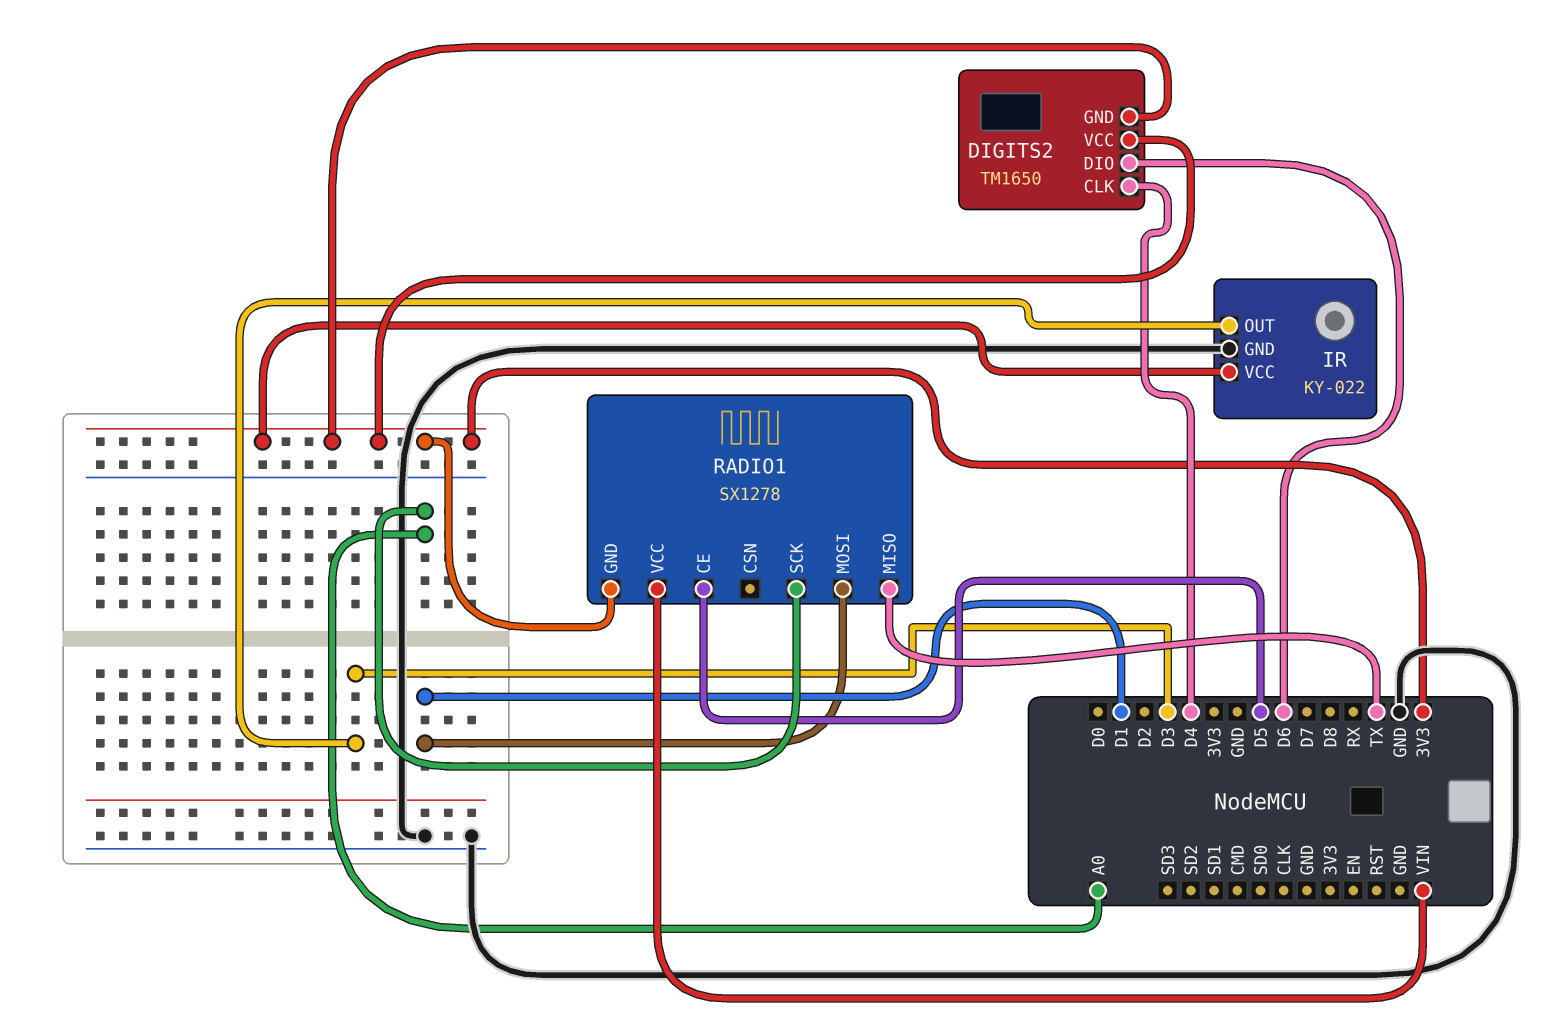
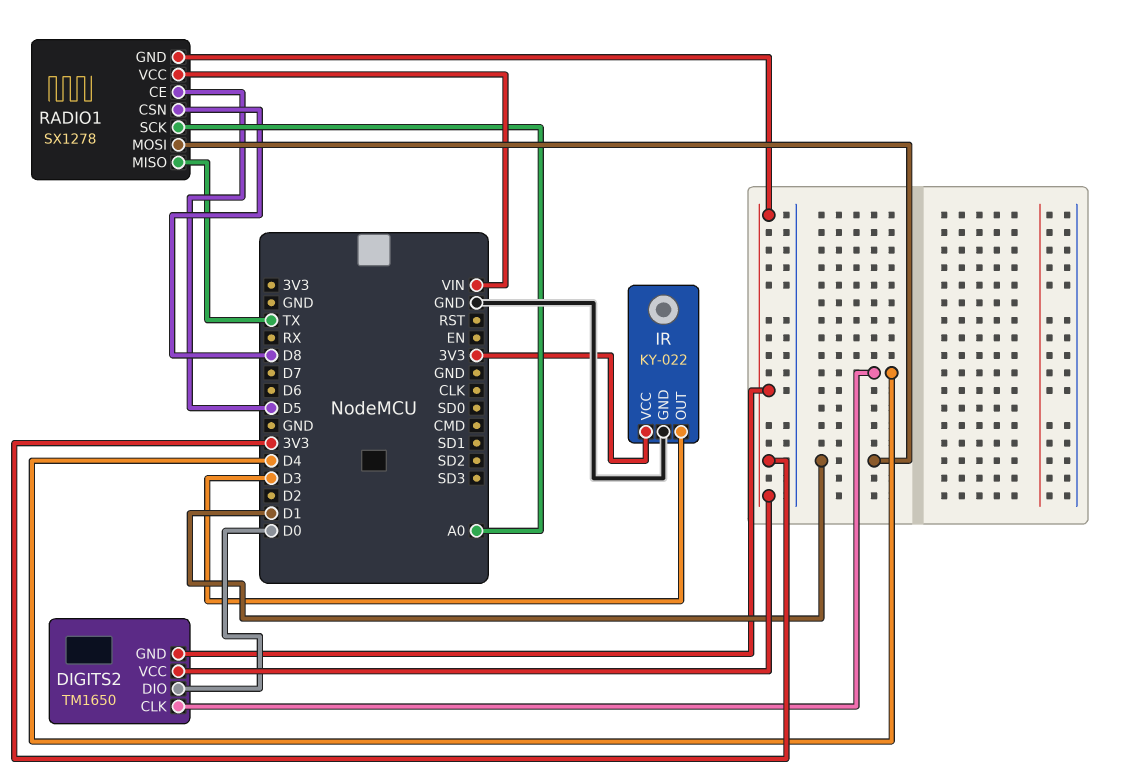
DIGITS2 pin DIO: D6 -> D0
RADIO1 pin CSN: none -> D8

